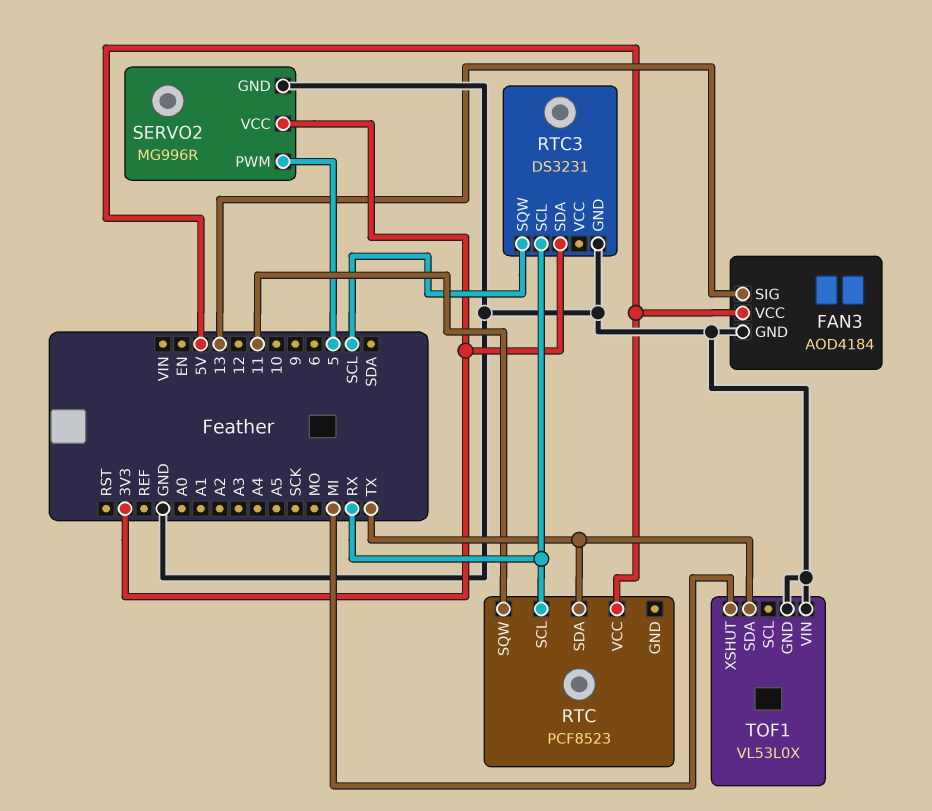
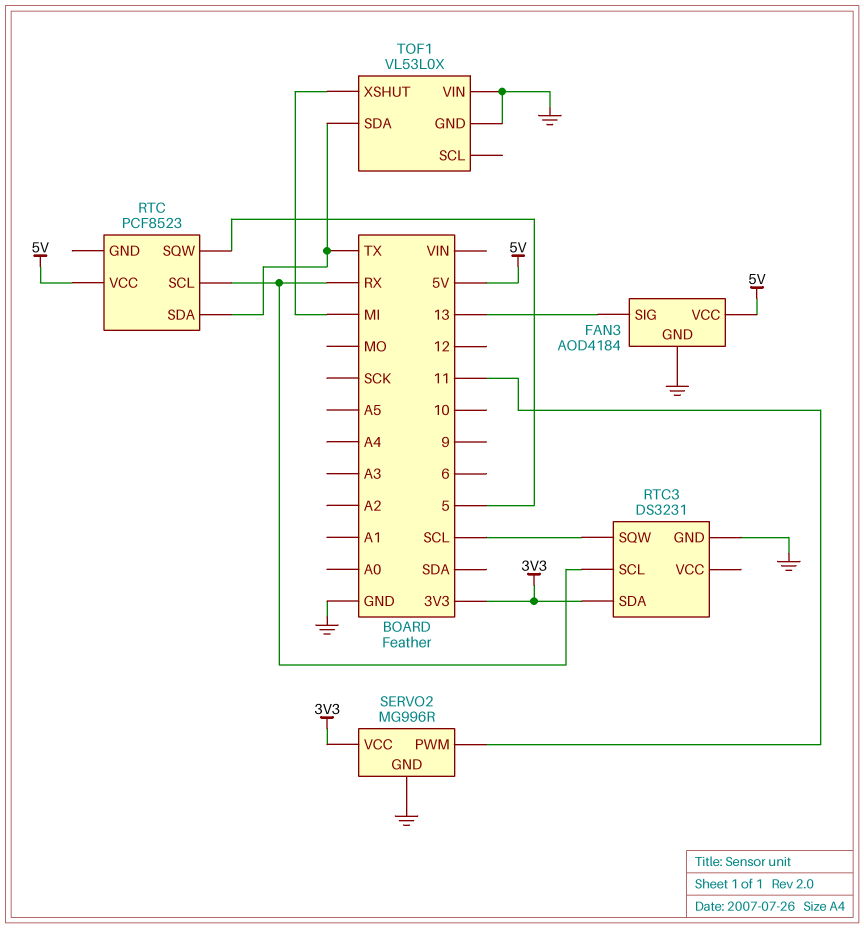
RTC pin SQW: 11 -> 5
SERVO2 pin PWM: 5 -> 11

